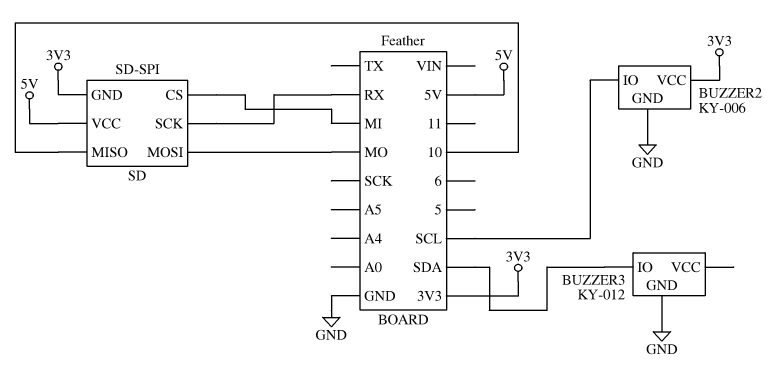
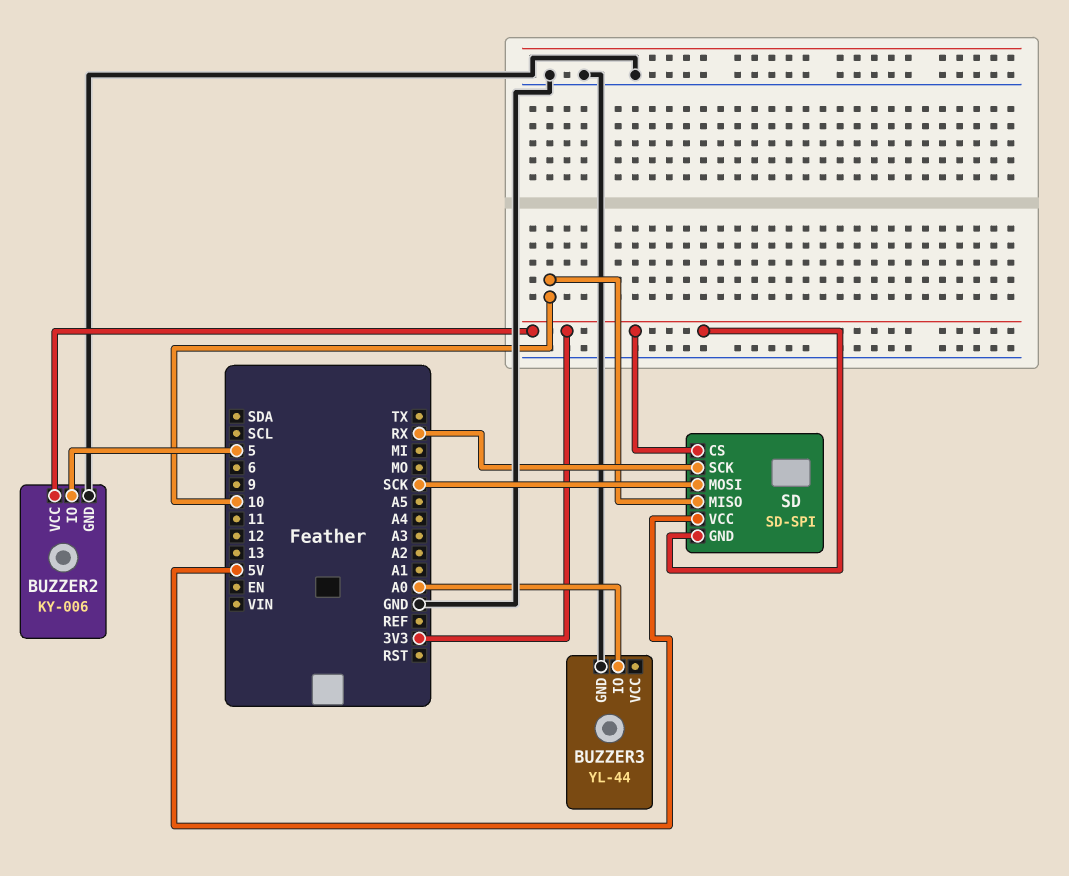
BUZZER2 pin IO: SCL -> 5
BUZZER3: KY-012 -> YL-44
BUZZER3 pin IO: SDA -> A0
SD pin CS: MI -> 3V3
SD pin MOSI: MO -> SCK

